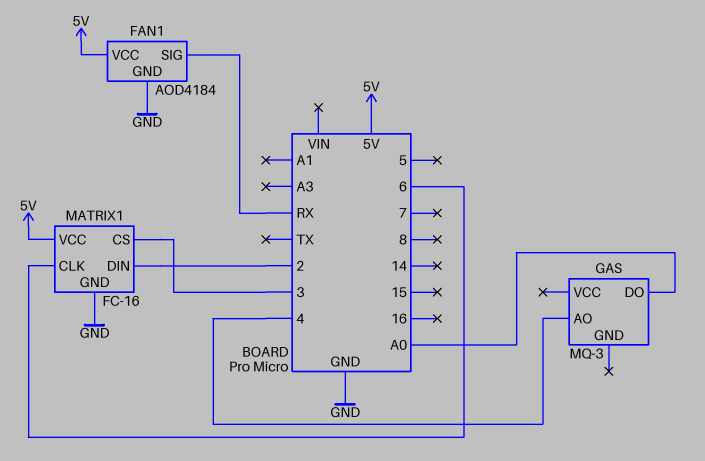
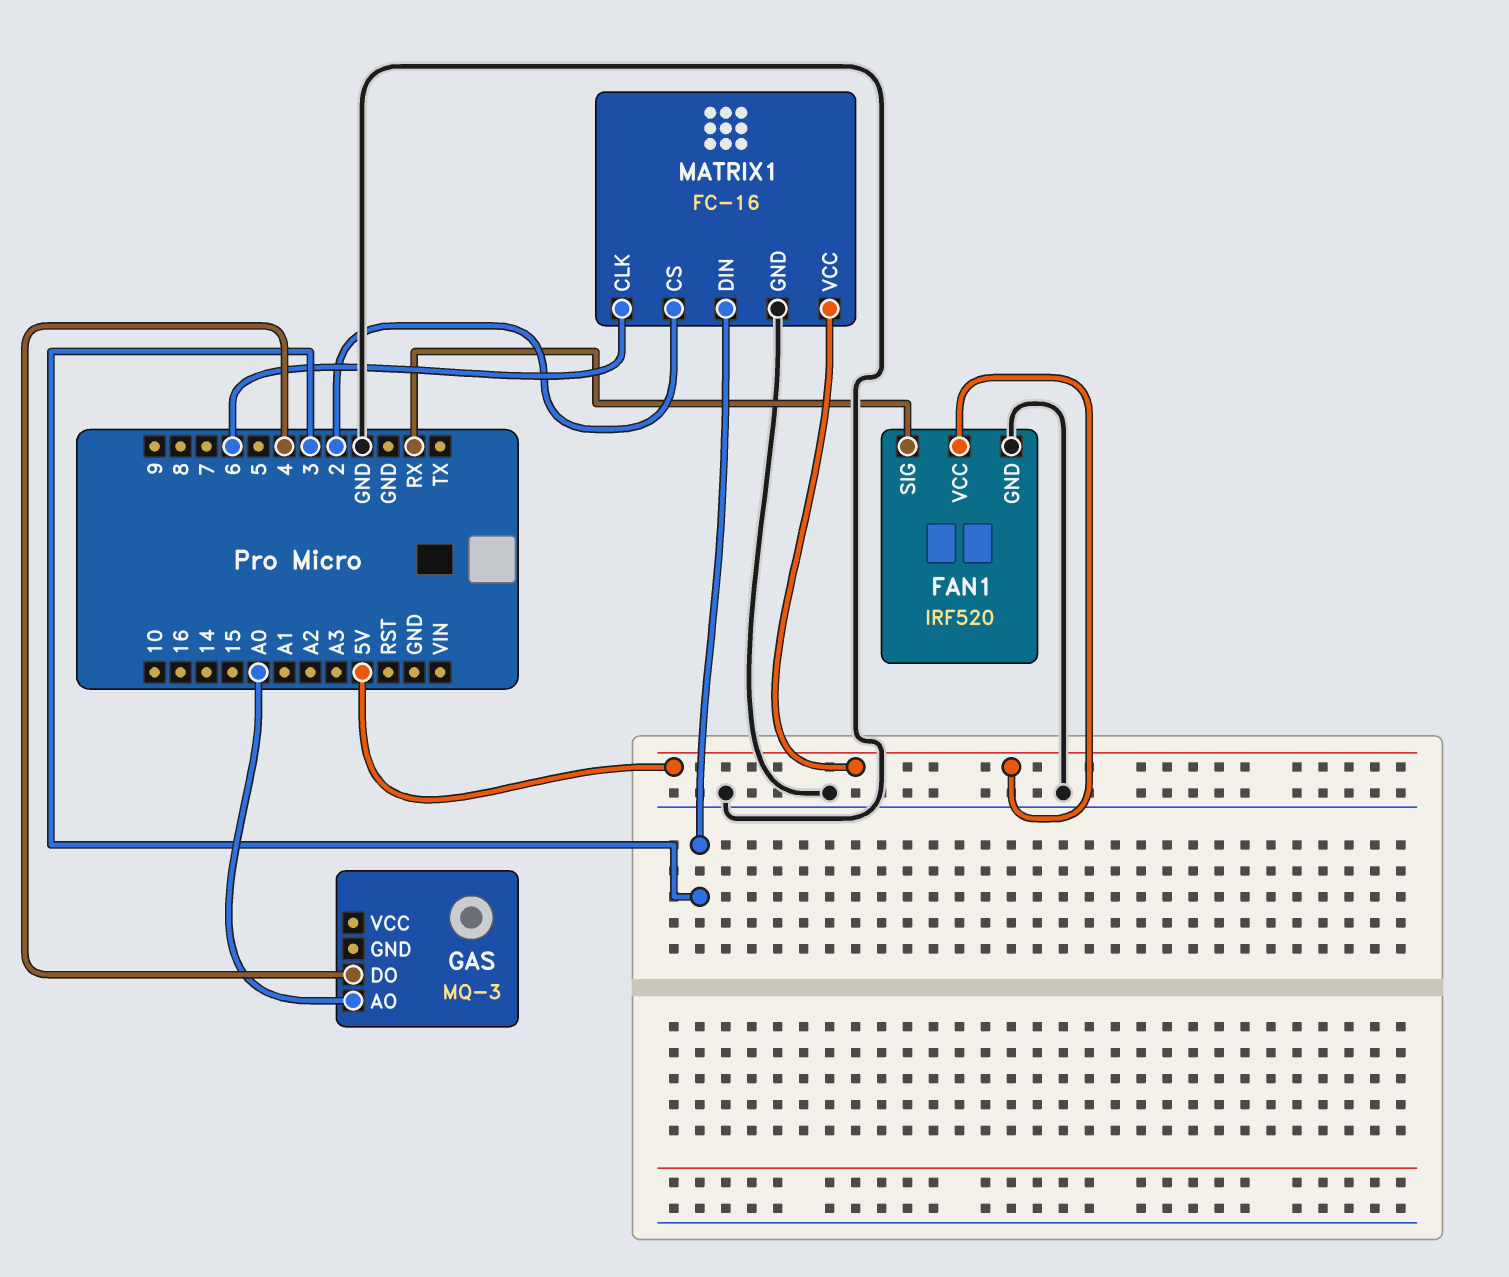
FAN1: AOD4184 -> IRF520
GAS pin AO: 4 -> A0
GAS pin DO: A0 -> 4
MATRIX1 pin CS: 3 -> 2
MATRIX1 pin DIN: 2 -> 3

